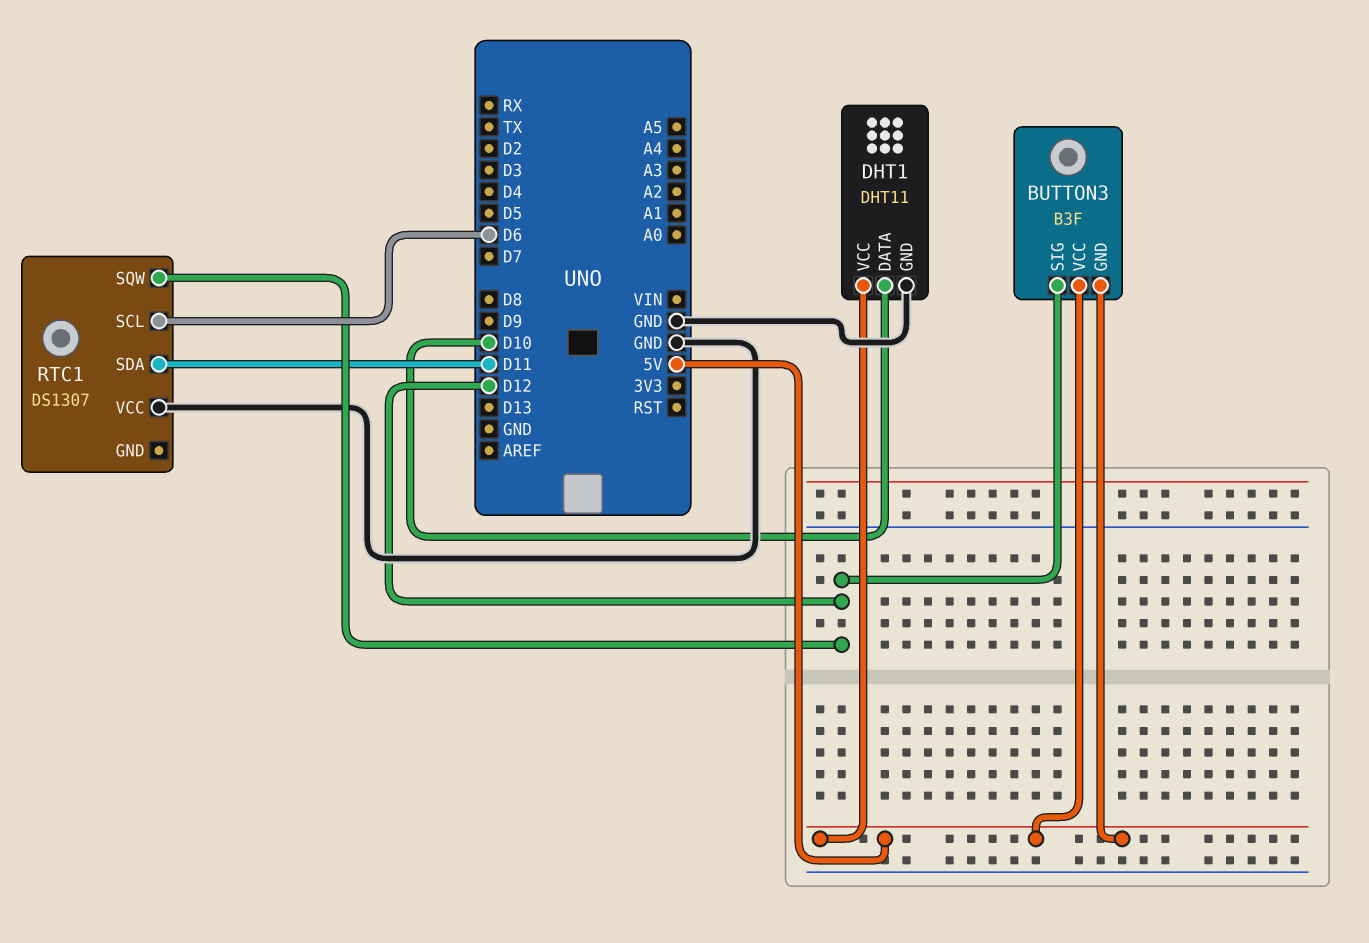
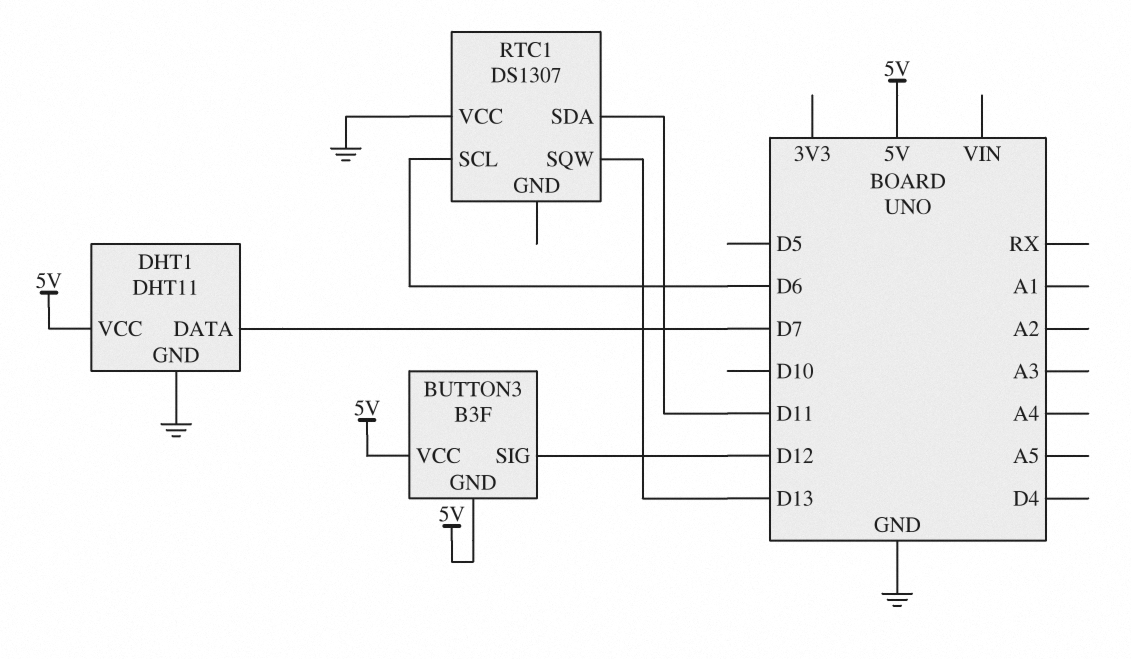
DHT1 pin DATA: D10 -> D7
RTC1 pin SQW: D12 -> D13

